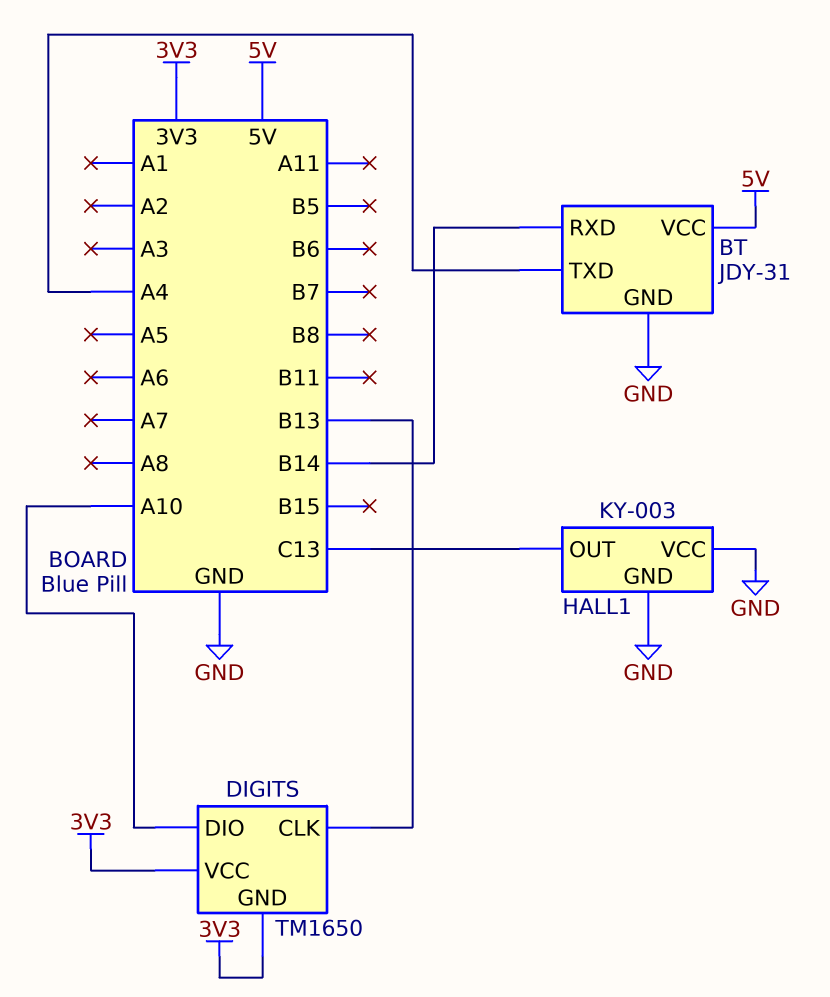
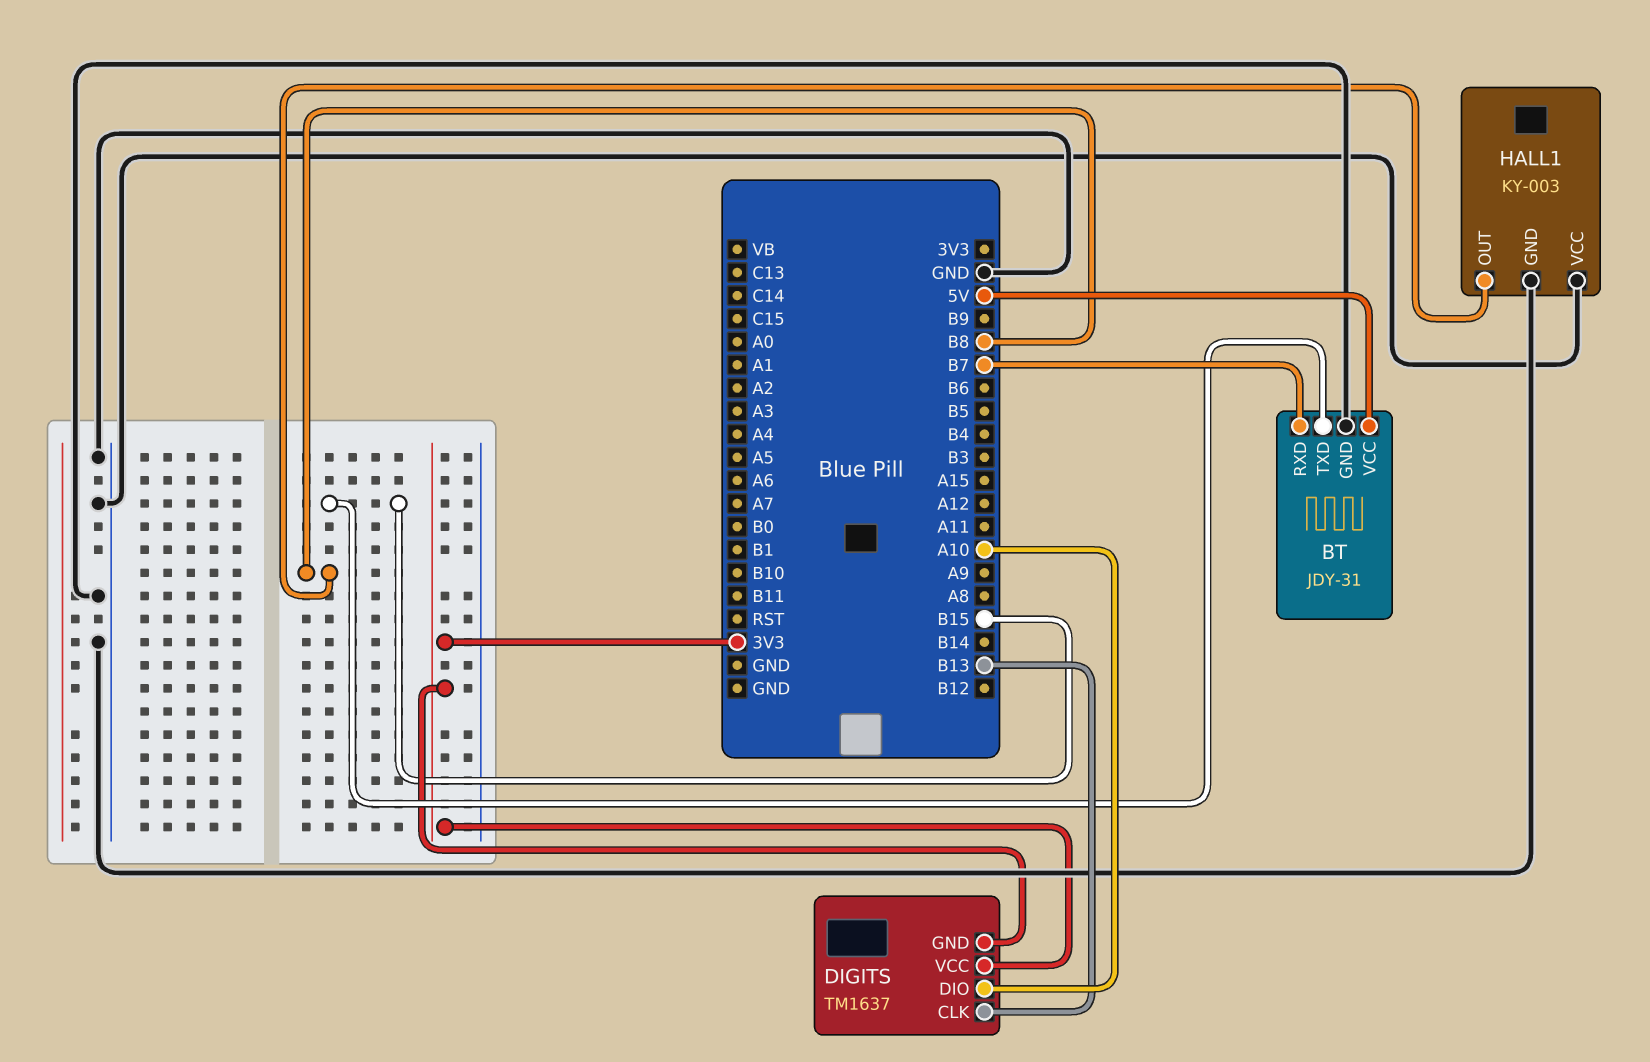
BT pin RXD: B14 -> B7
BT pin TXD: A4 -> B15
DIGITS: TM1650 -> TM1637
HALL1 pin OUT: C13 -> B8

